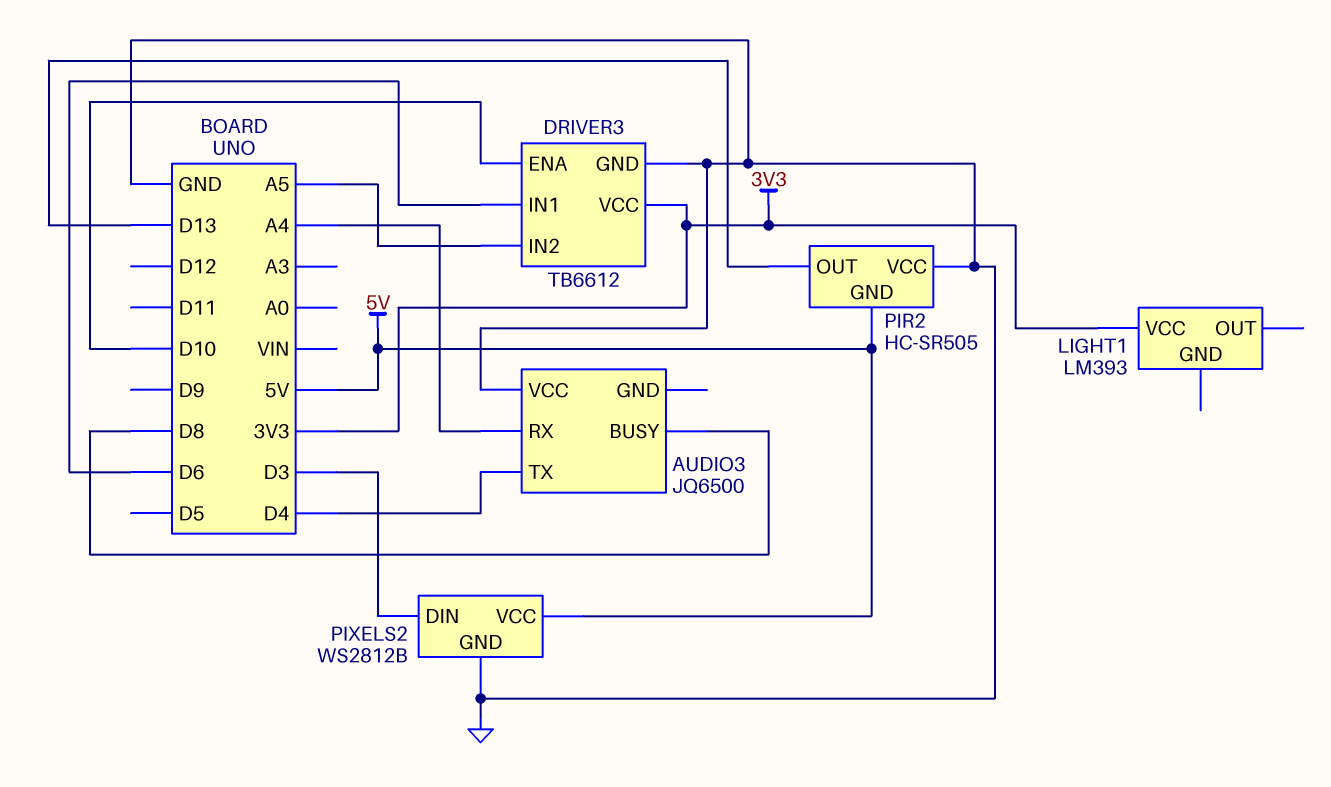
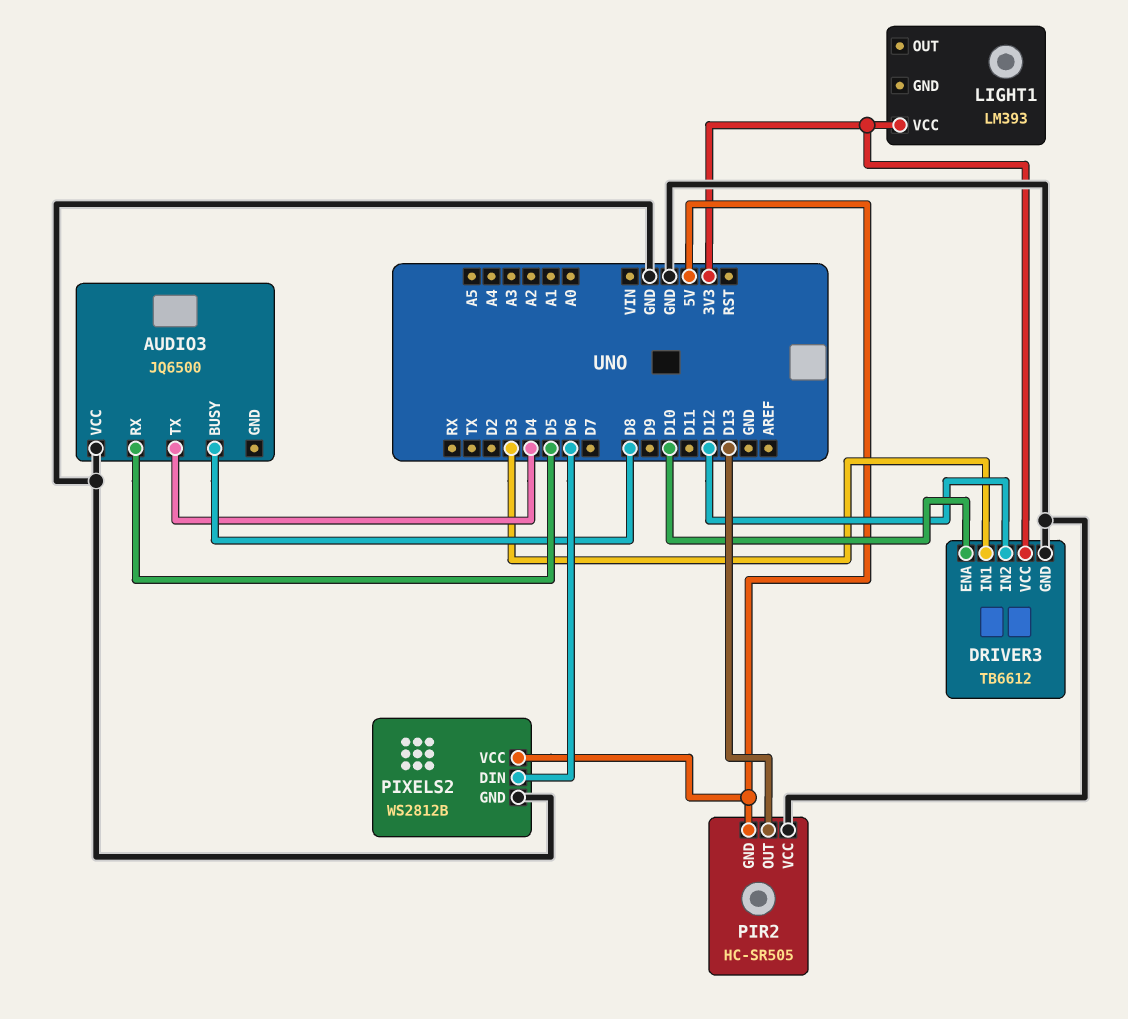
AUDIO3 pin RX: A4 -> D5
DRIVER3 pin IN1: D6 -> D3
DRIVER3 pin IN2: A5 -> D12
PIXELS2 pin DIN: D3 -> D6

